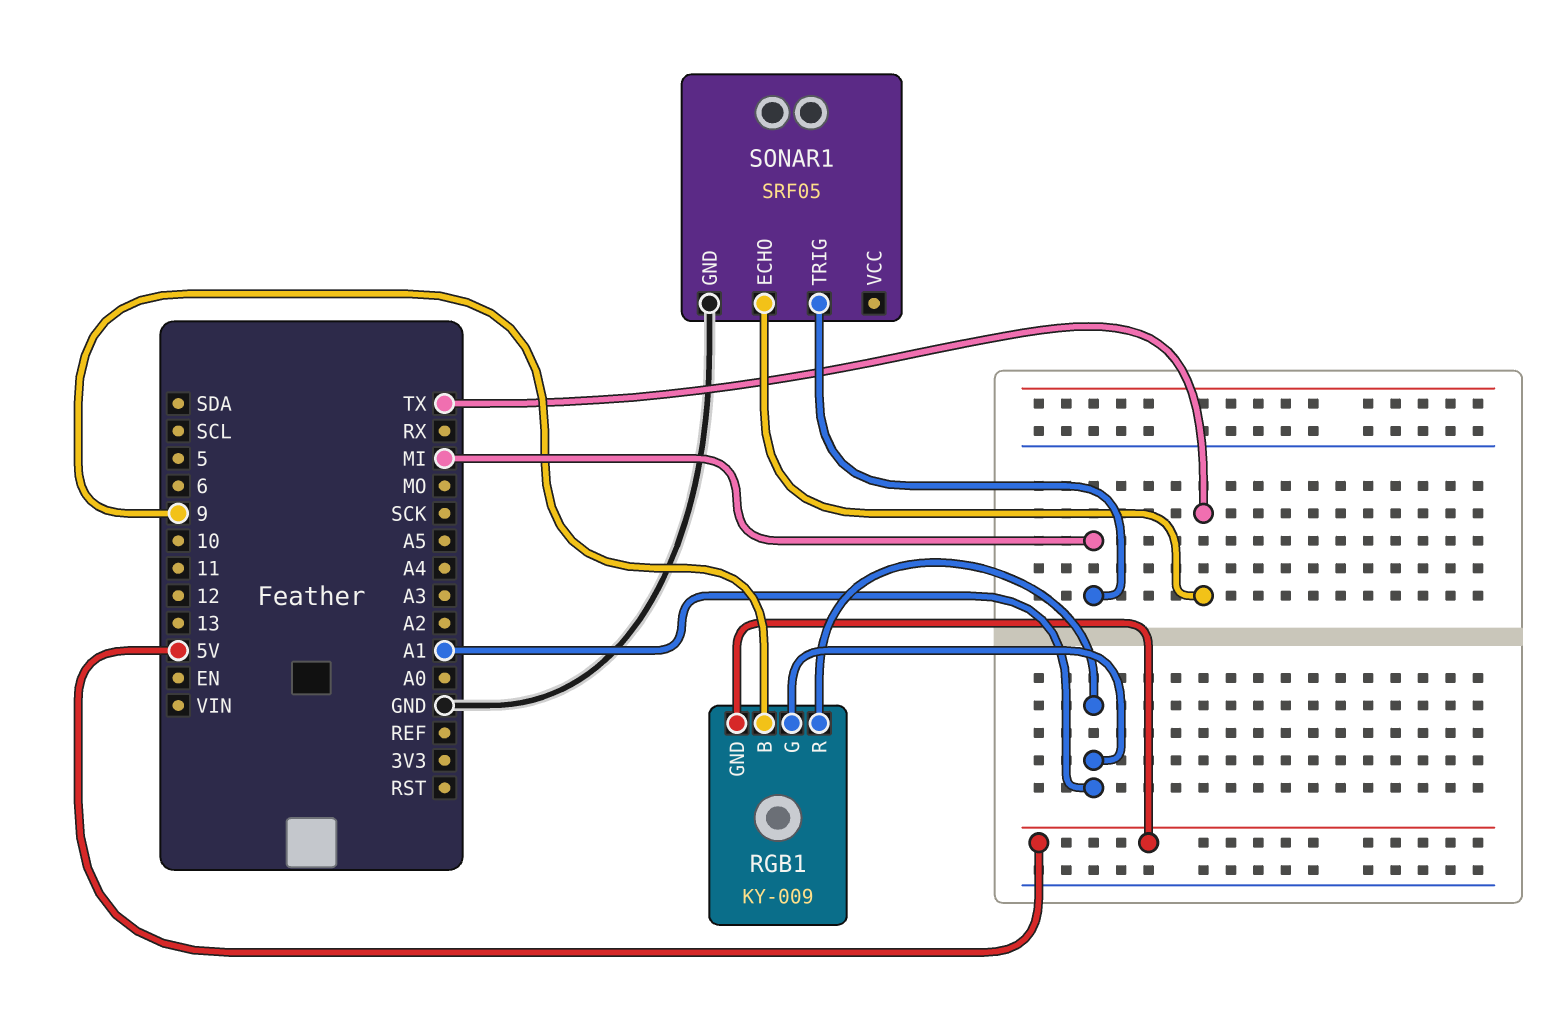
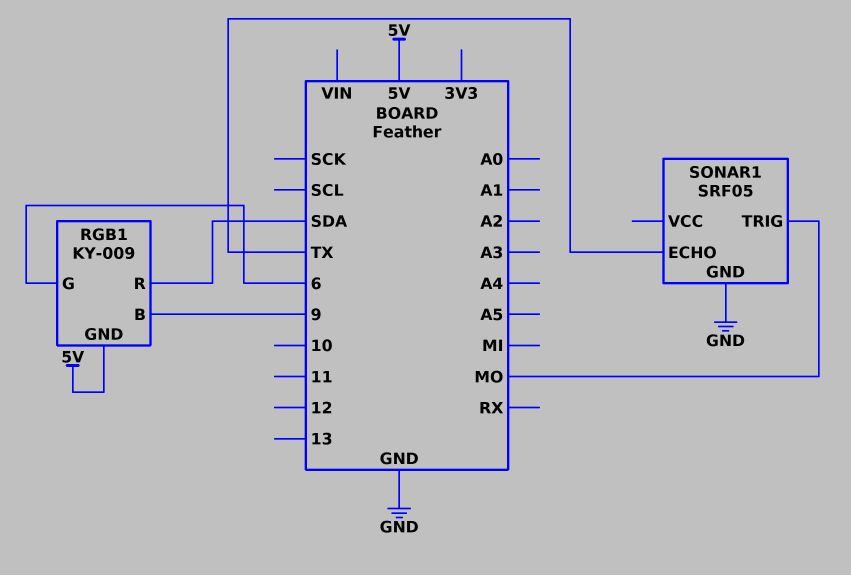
RGB1 pin G: A1 -> 6
RGB1 pin R: A1 -> SDA
SONAR1 pin TRIG: MI -> MO

